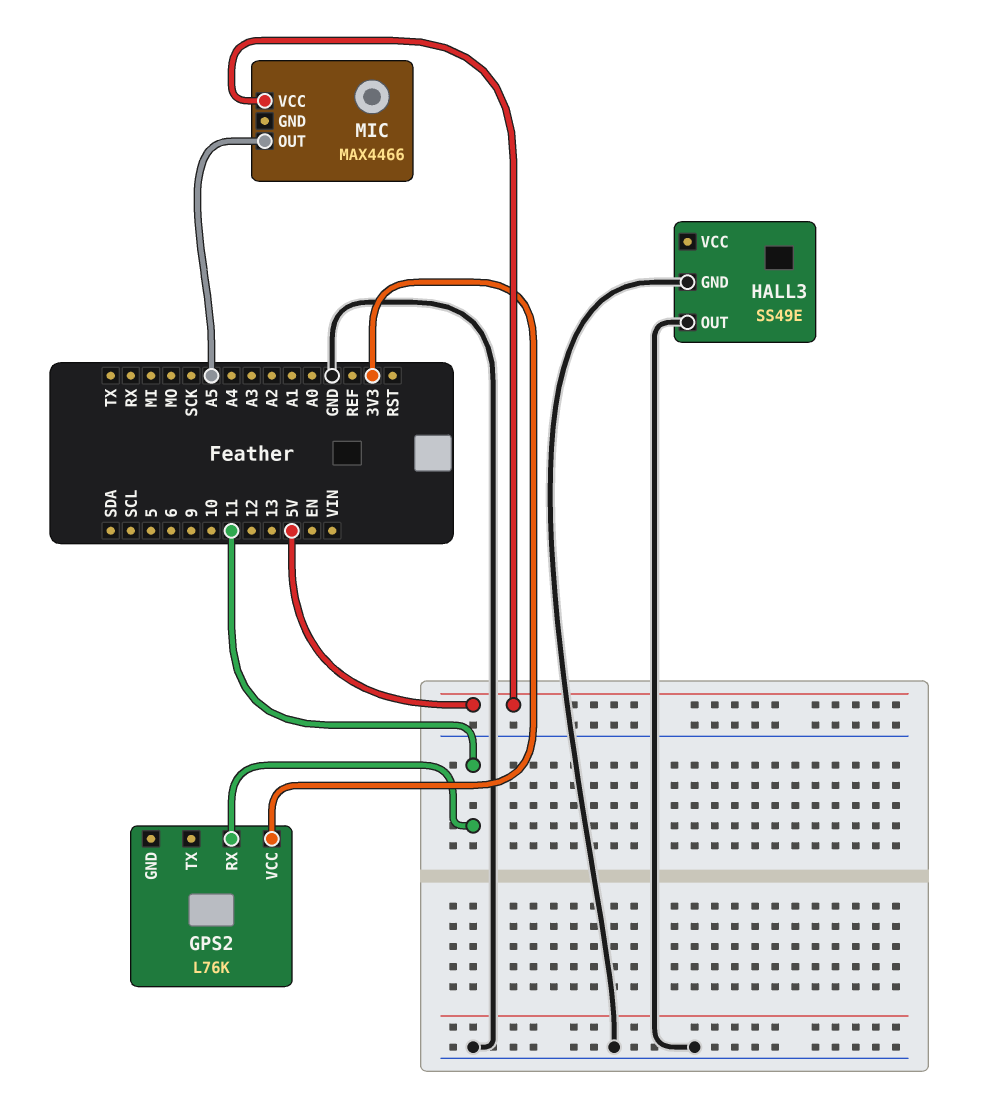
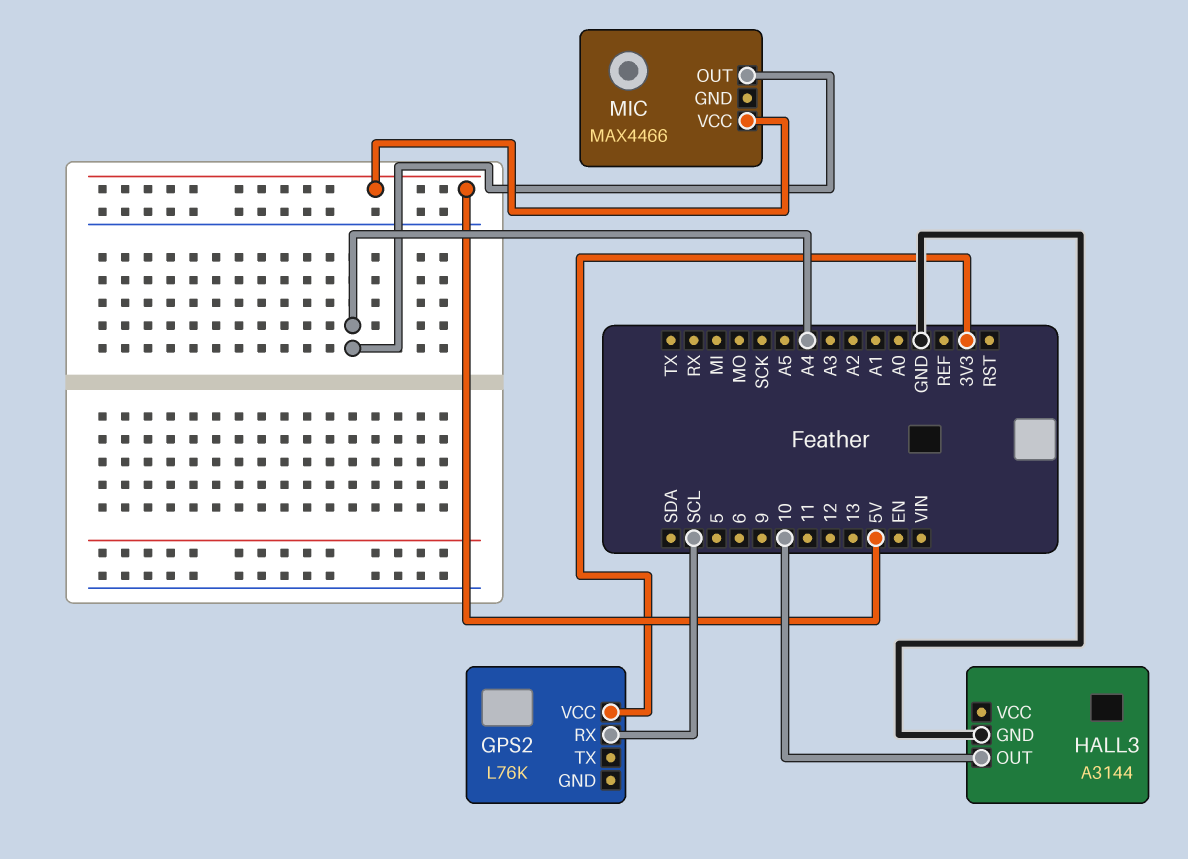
GPS2 pin RX: 11 -> SCL
HALL3: SS49E -> A3144
HALL3 pin OUT: GND -> 10
MIC pin OUT: A5 -> A4

